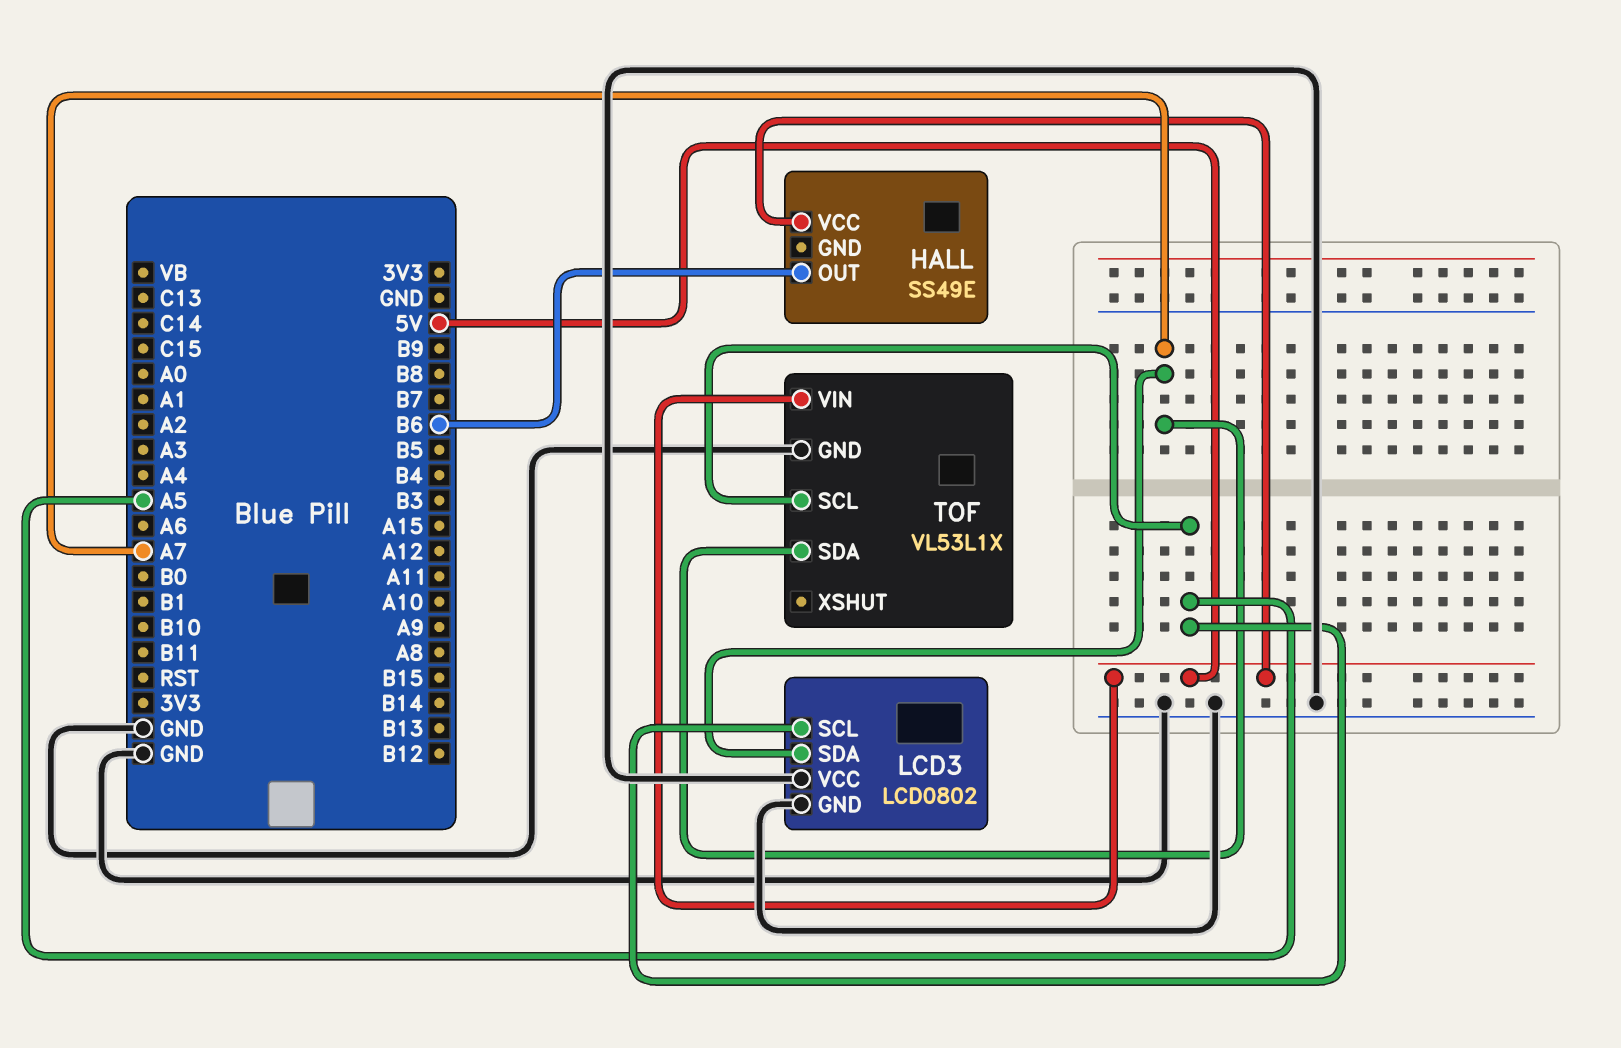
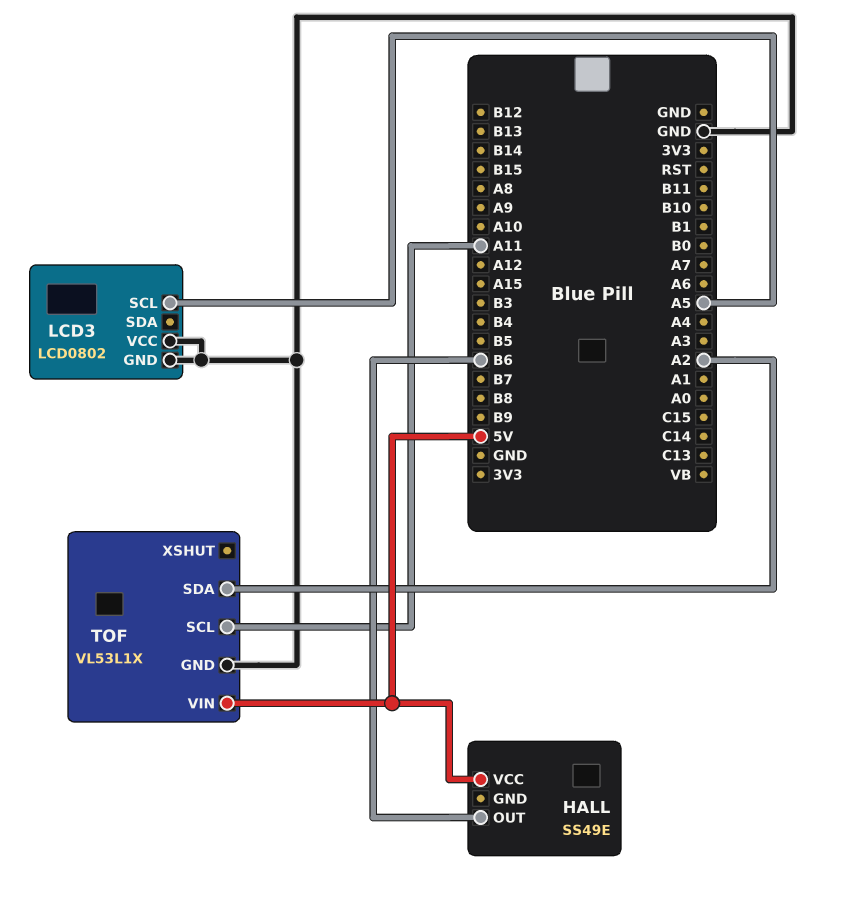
LCD3 pin SDA: A7 -> none
TOF pin SCL: A5 -> A11
TOF pin SDA: A7 -> A2

